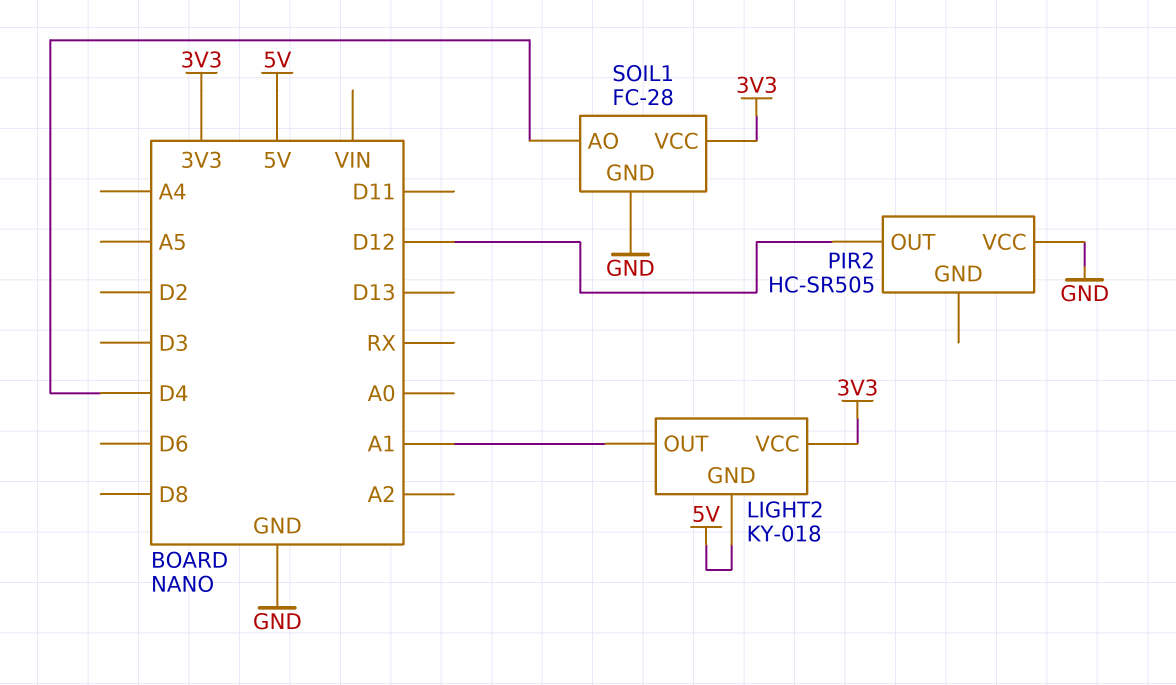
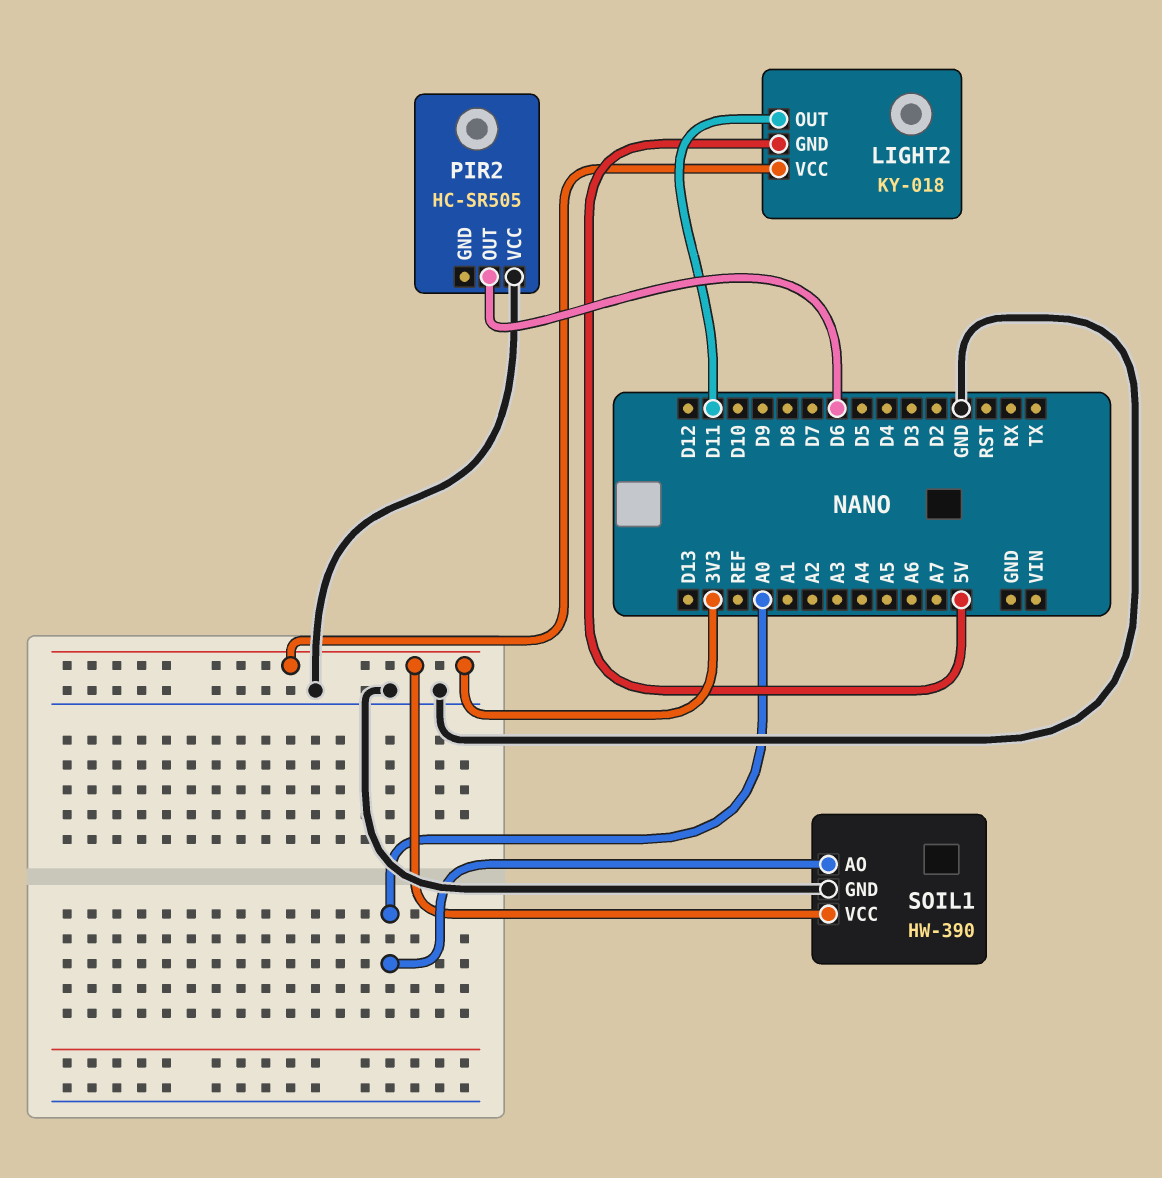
LIGHT2 pin OUT: A1 -> D11
PIR2 pin OUT: D12 -> D6
SOIL1: FC-28 -> HW-390
SOIL1 pin AO: D4 -> A0

